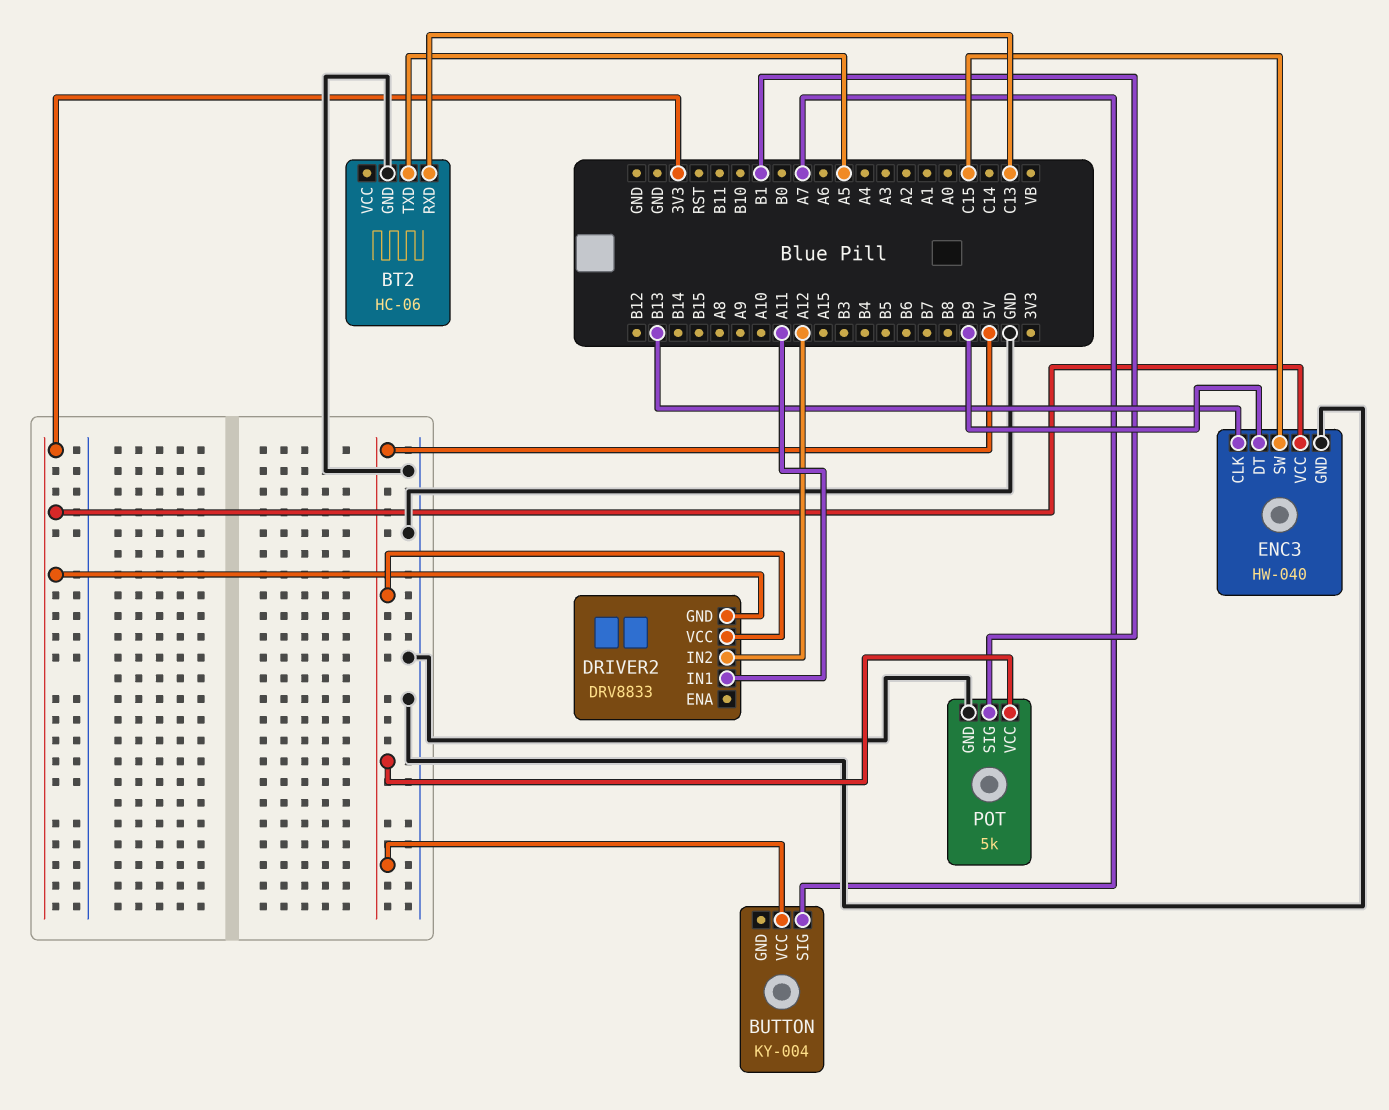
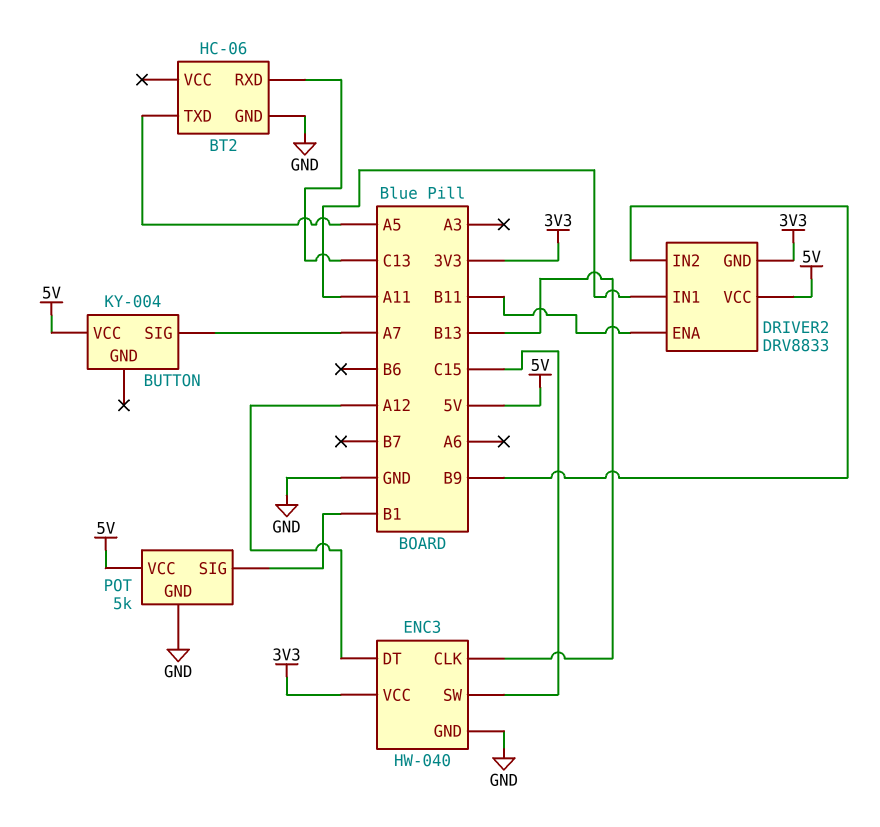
DRIVER2 pin ENA: none -> B11
DRIVER2 pin IN2: A12 -> B9
ENC3 pin DT: B9 -> A12

